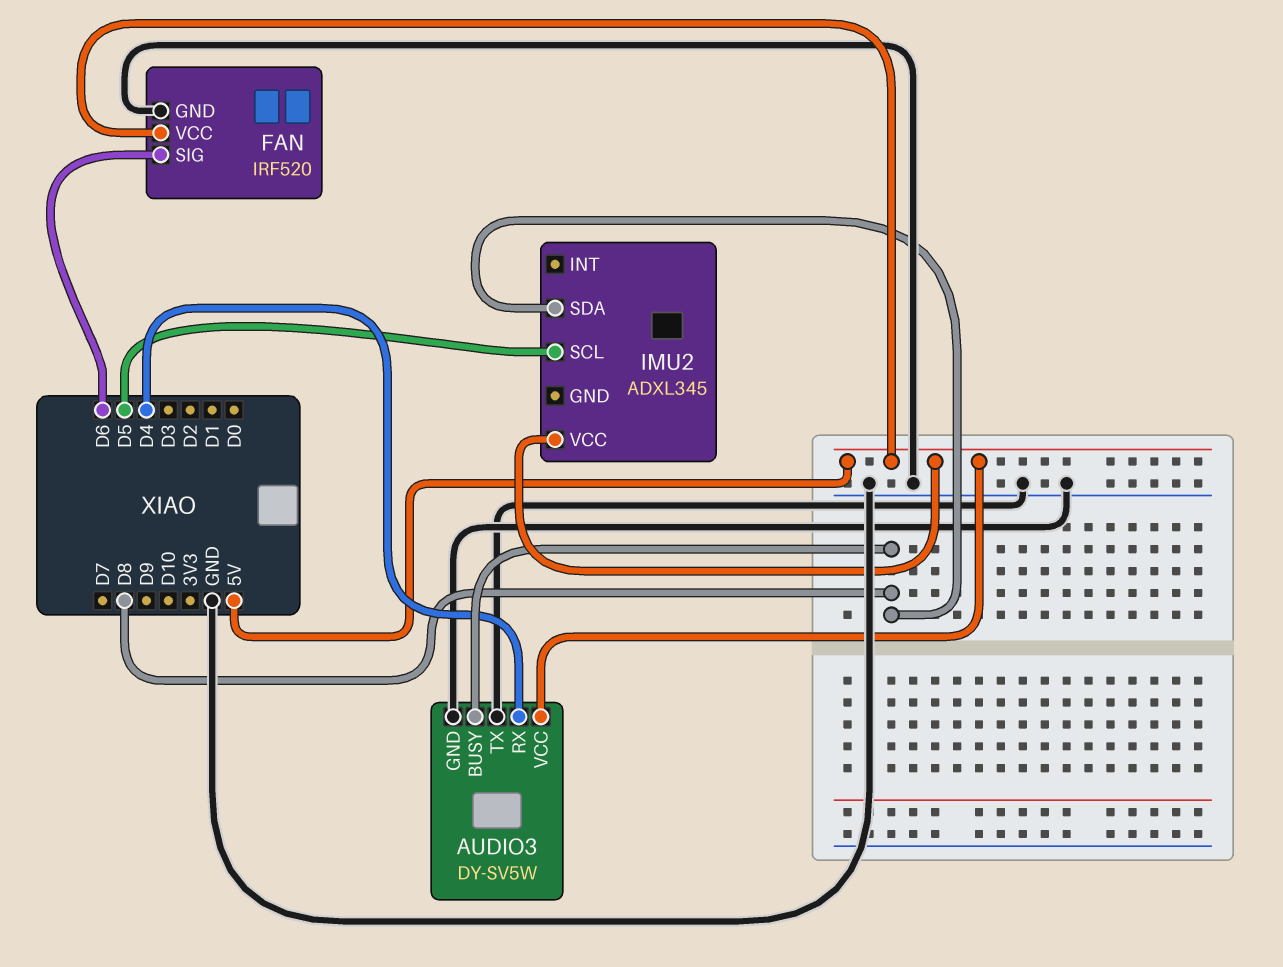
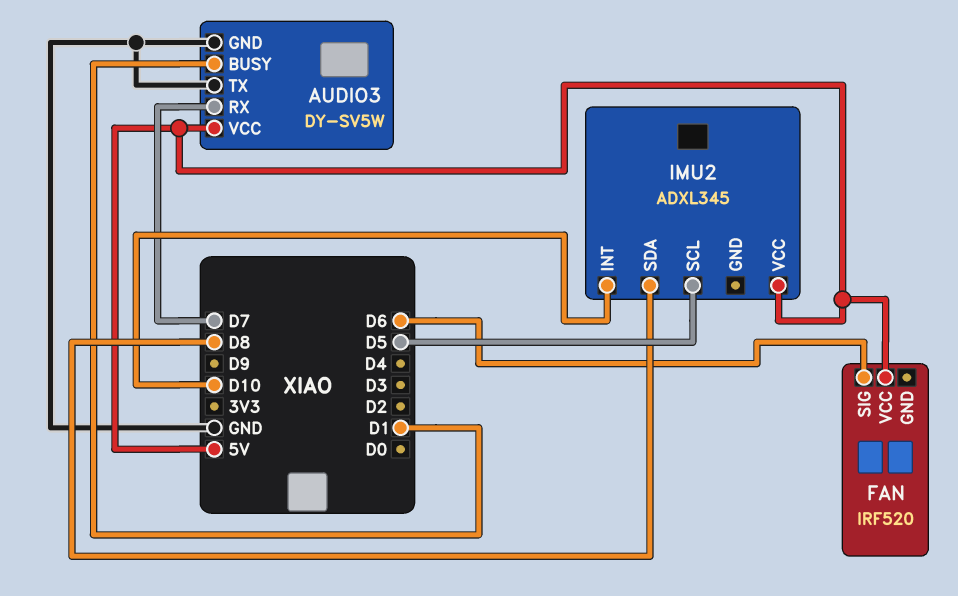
AUDIO3 pin BUSY: D8 -> D1
AUDIO3 pin RX: D4 -> D7
FAN pin GND: GND -> none
IMU2 pin INT: none -> D10

